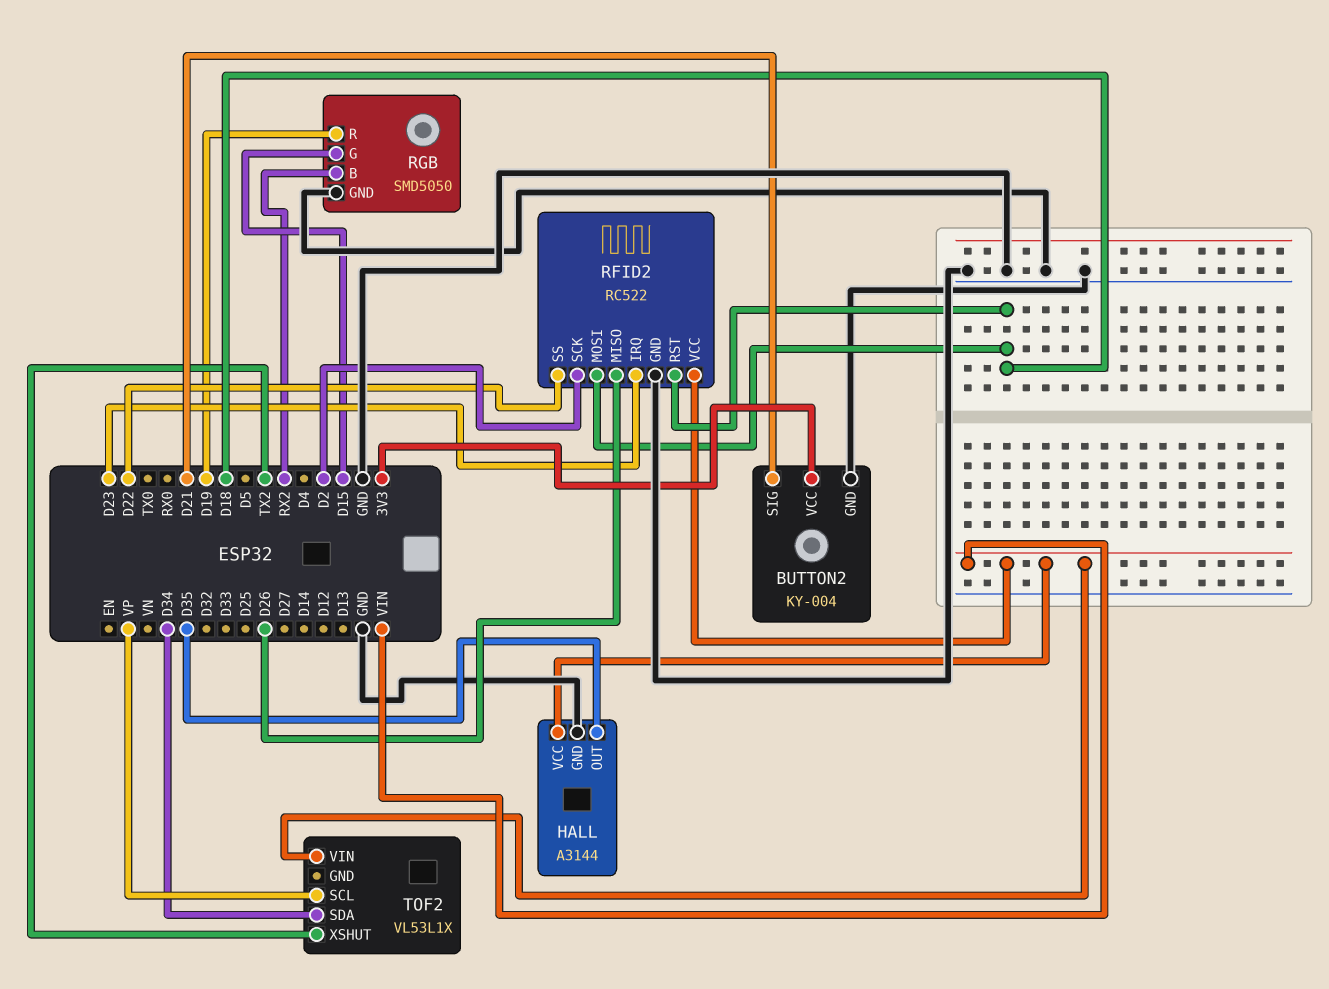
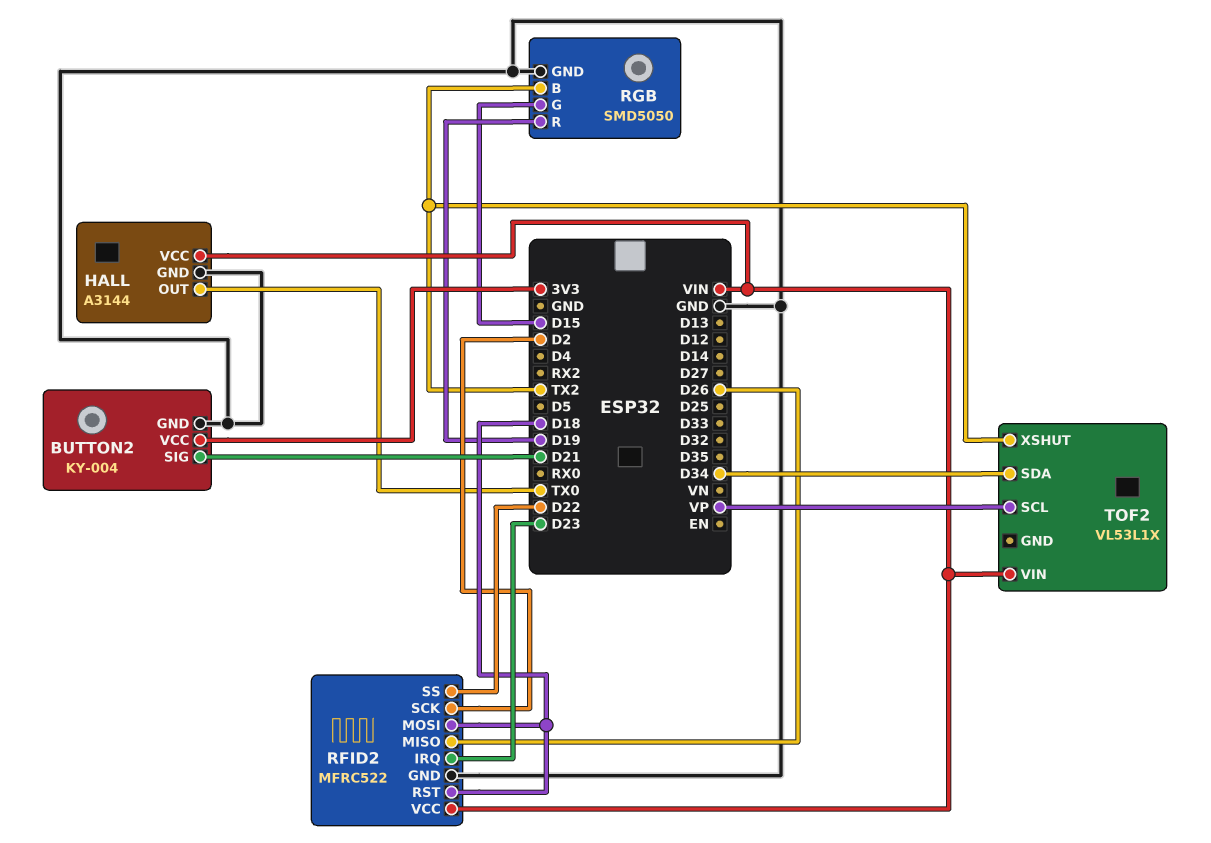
HALL pin OUT: D35 -> TX0
RFID2: RC522 -> MFRC522
RGB pin B: RX2 -> TX2

